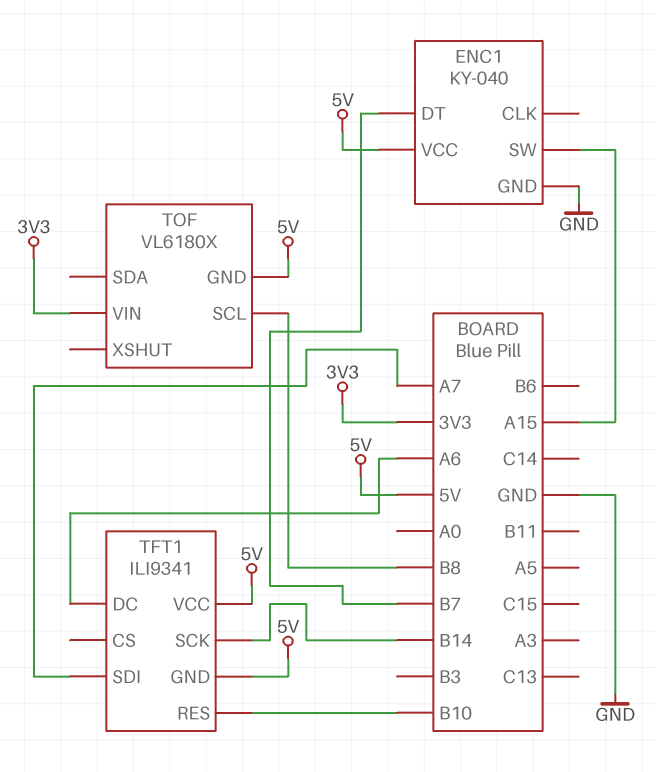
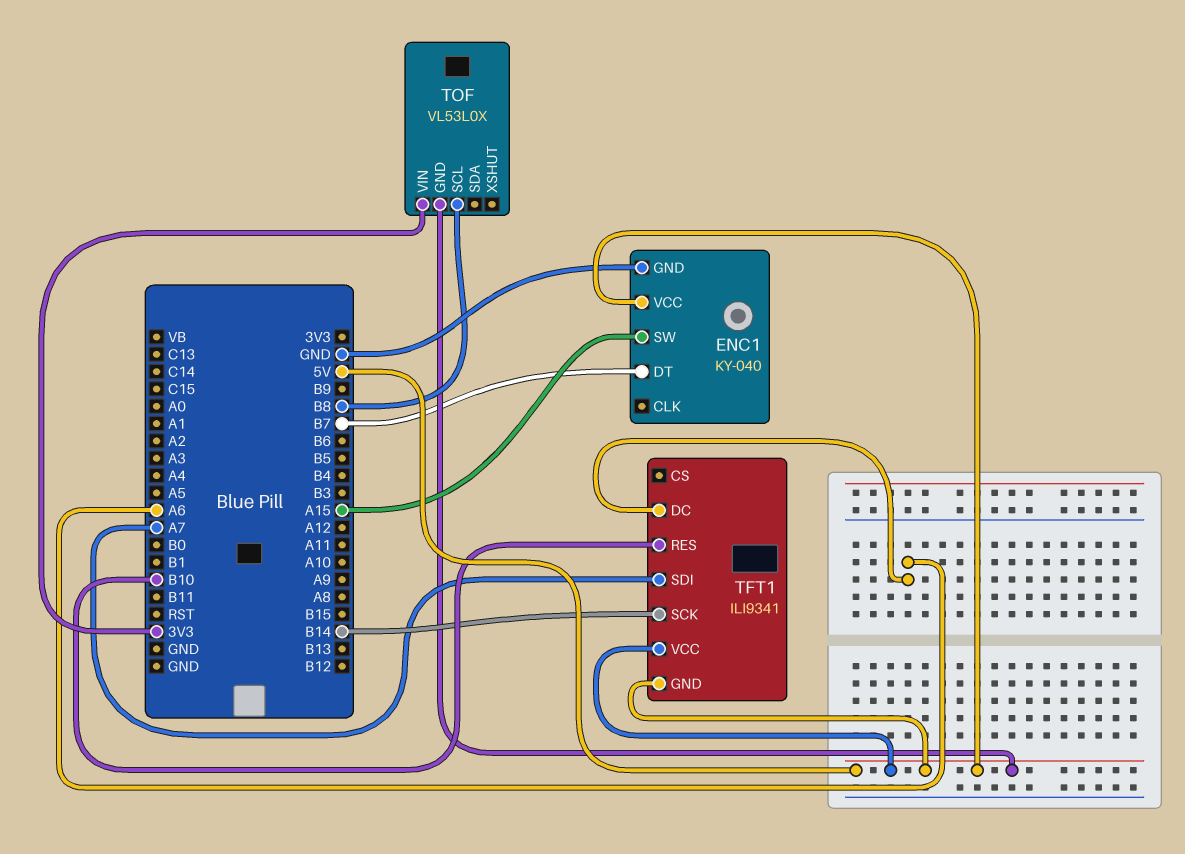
TOF: VL6180X -> VL53L0X

